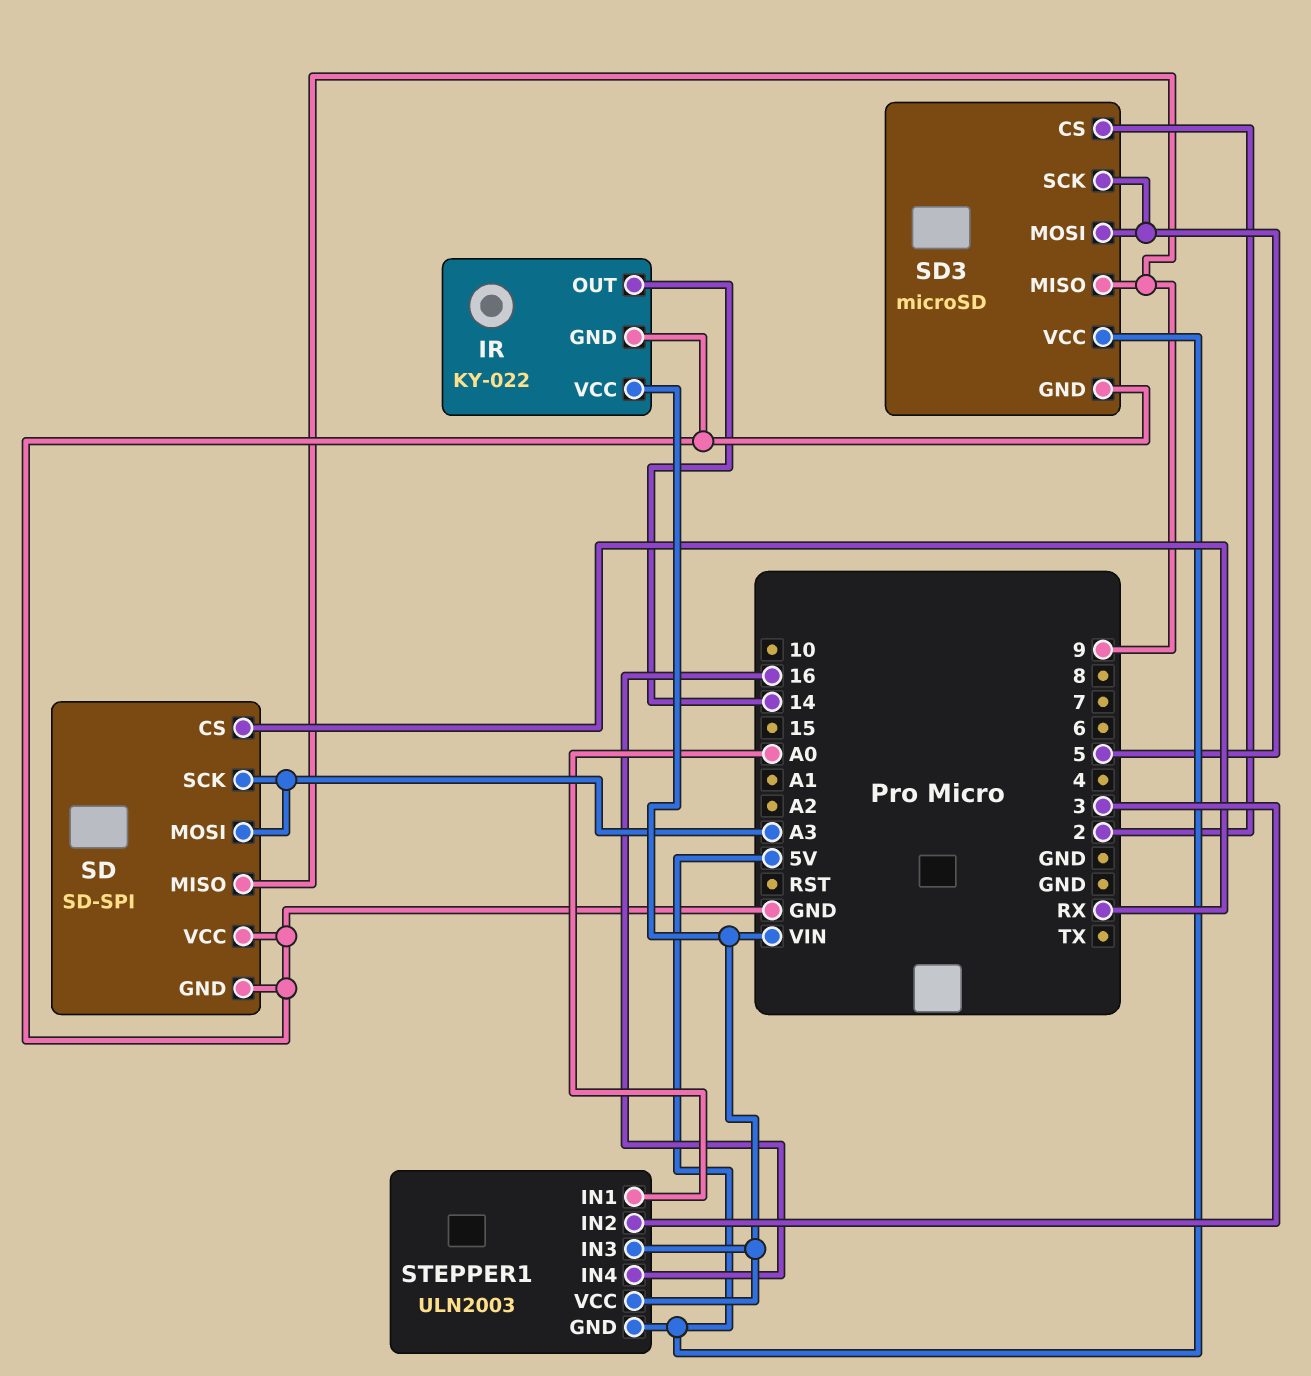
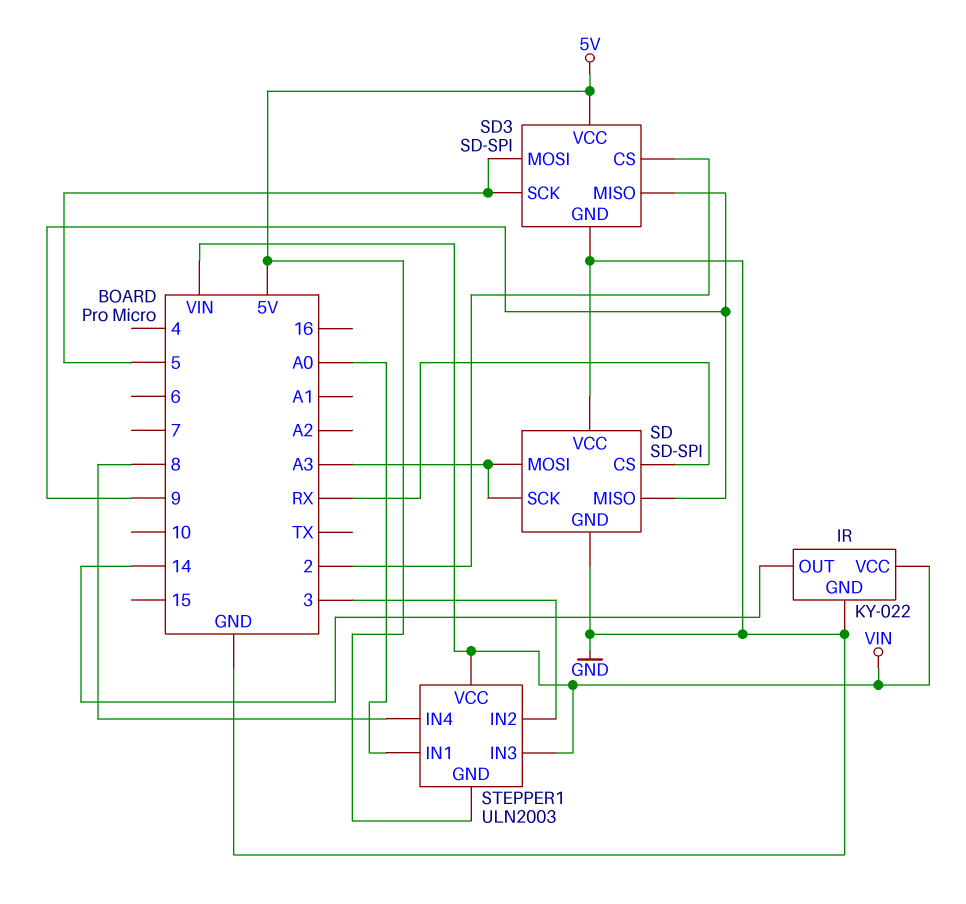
SD3: microSD -> SD-SPI
STEPPER1 pin IN4: 16 -> 8

